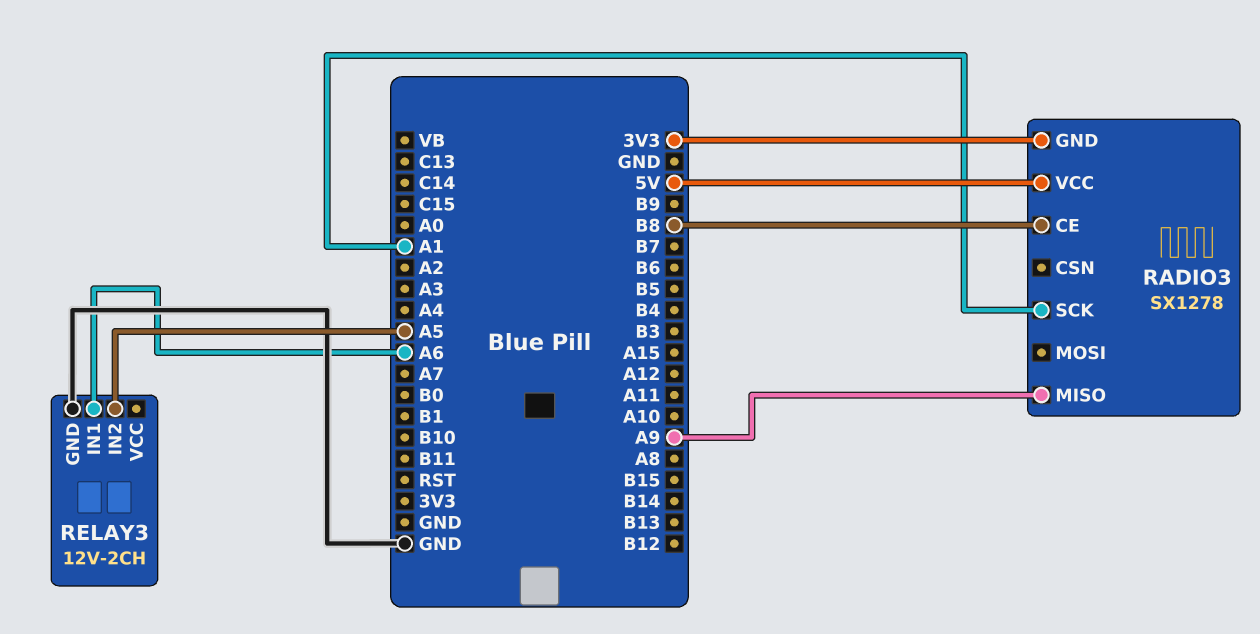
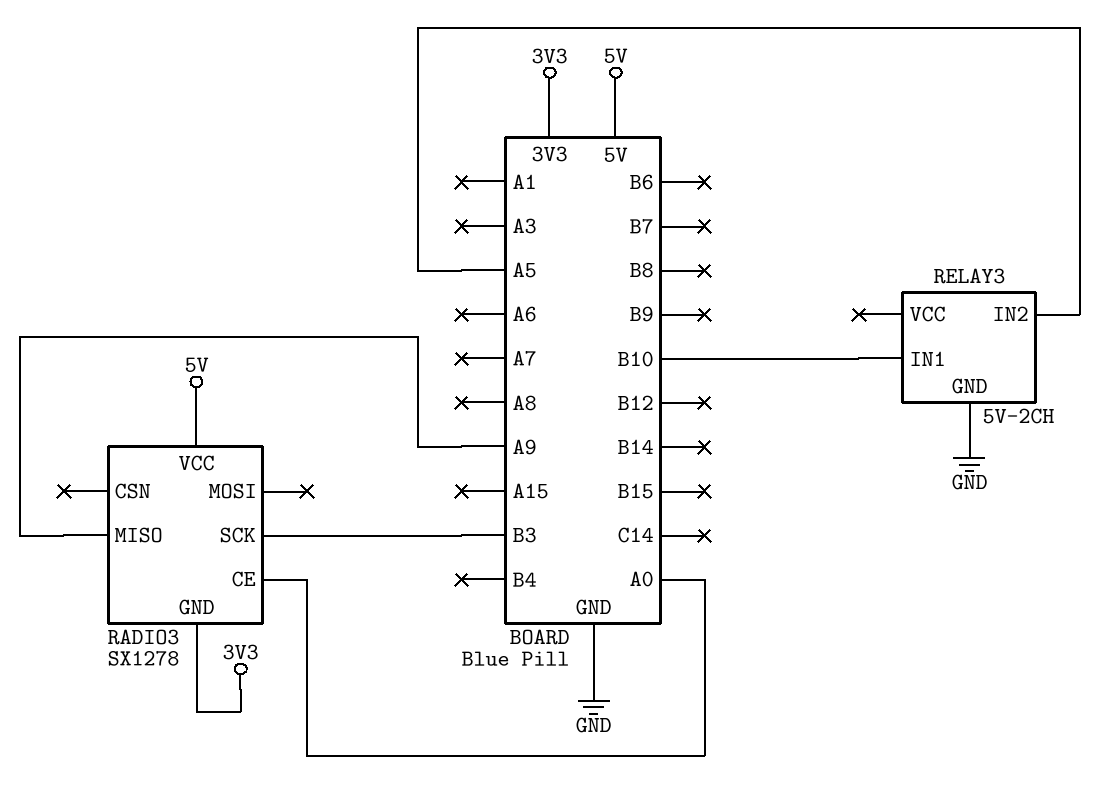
RADIO3 pin CE: B8 -> A0
RADIO3 pin SCK: A1 -> B3
RELAY3: 12V-2CH -> 5V-2CH
RELAY3 pin IN1: A6 -> B10

